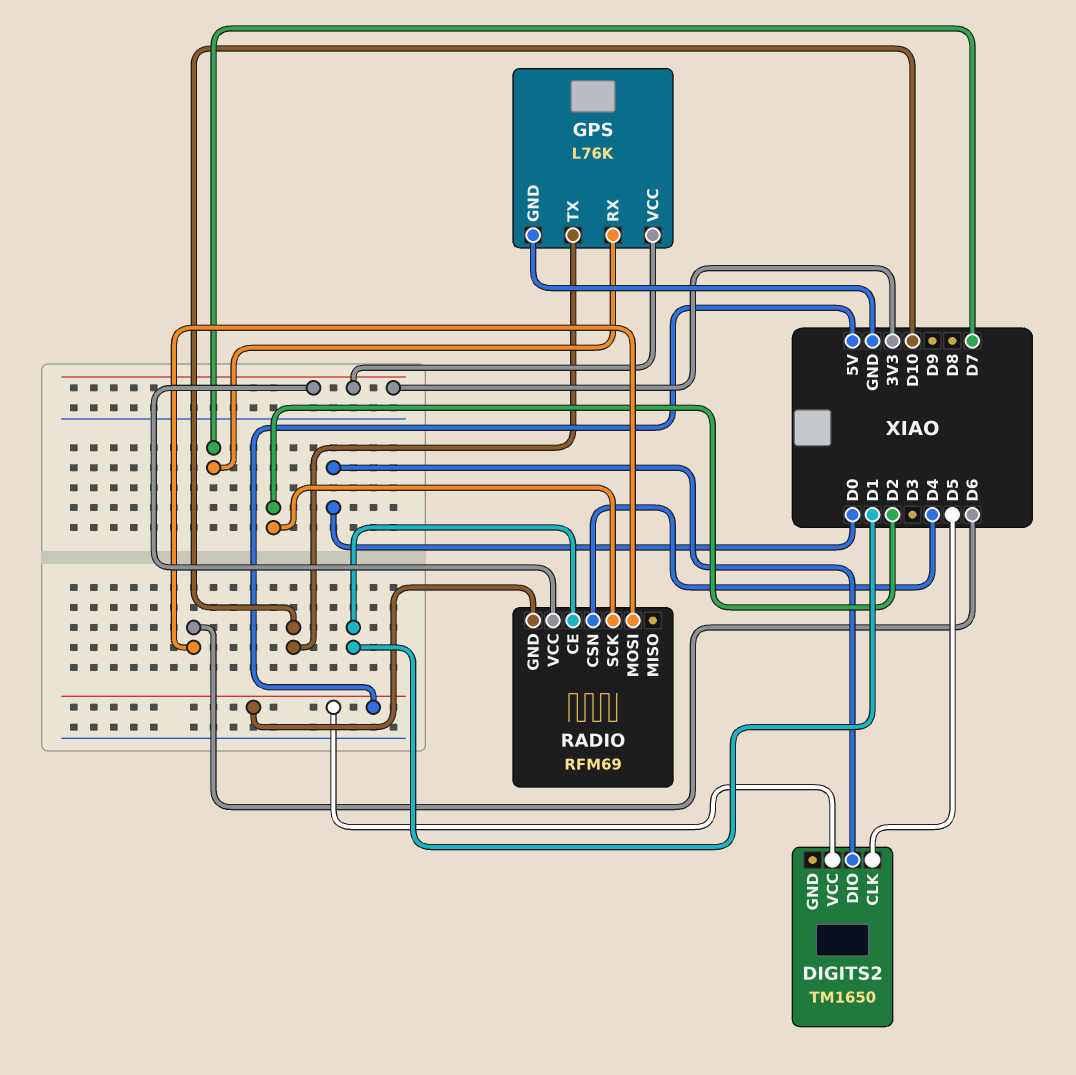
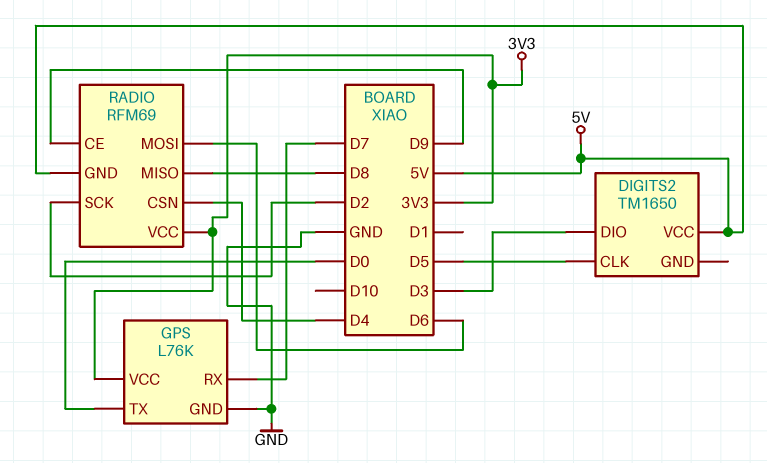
DIGITS2 pin DIO: D0 -> D3
GPS pin TX: D10 -> D0
RADIO pin CE: D1 -> D9
RADIO pin MISO: none -> D8

